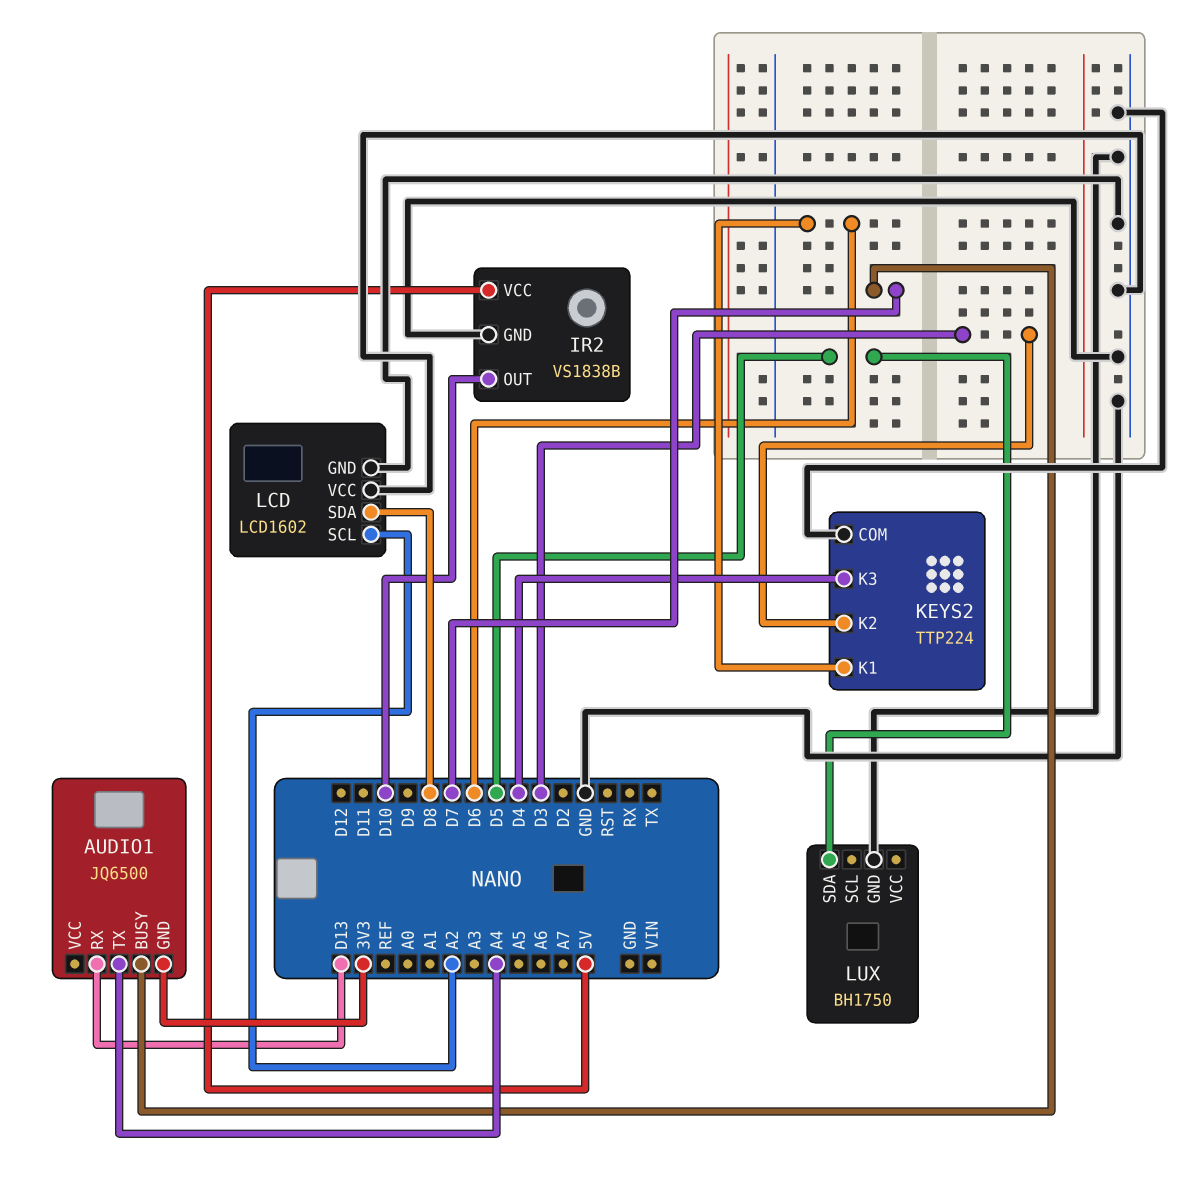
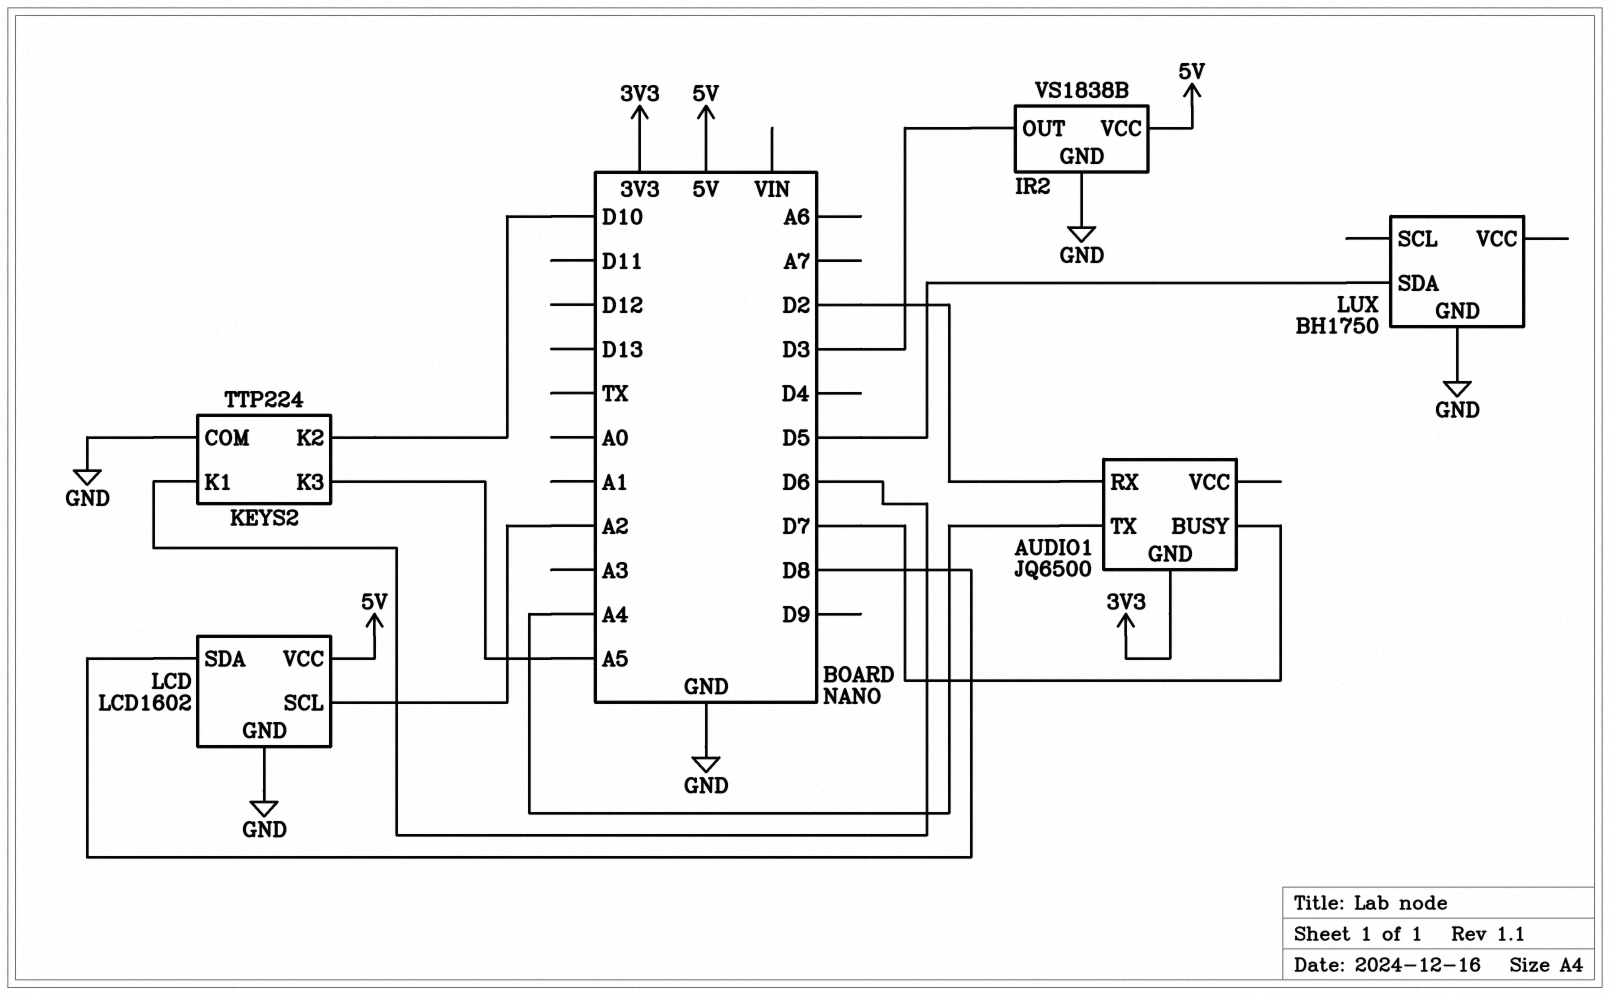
AUDIO1 pin RX: D13 -> D2
IR2 pin OUT: D10 -> D3
KEYS2 pin K2: D3 -> D10
KEYS2 pin K3: D4 -> A5
LCD pin VCC: GND -> 5V

